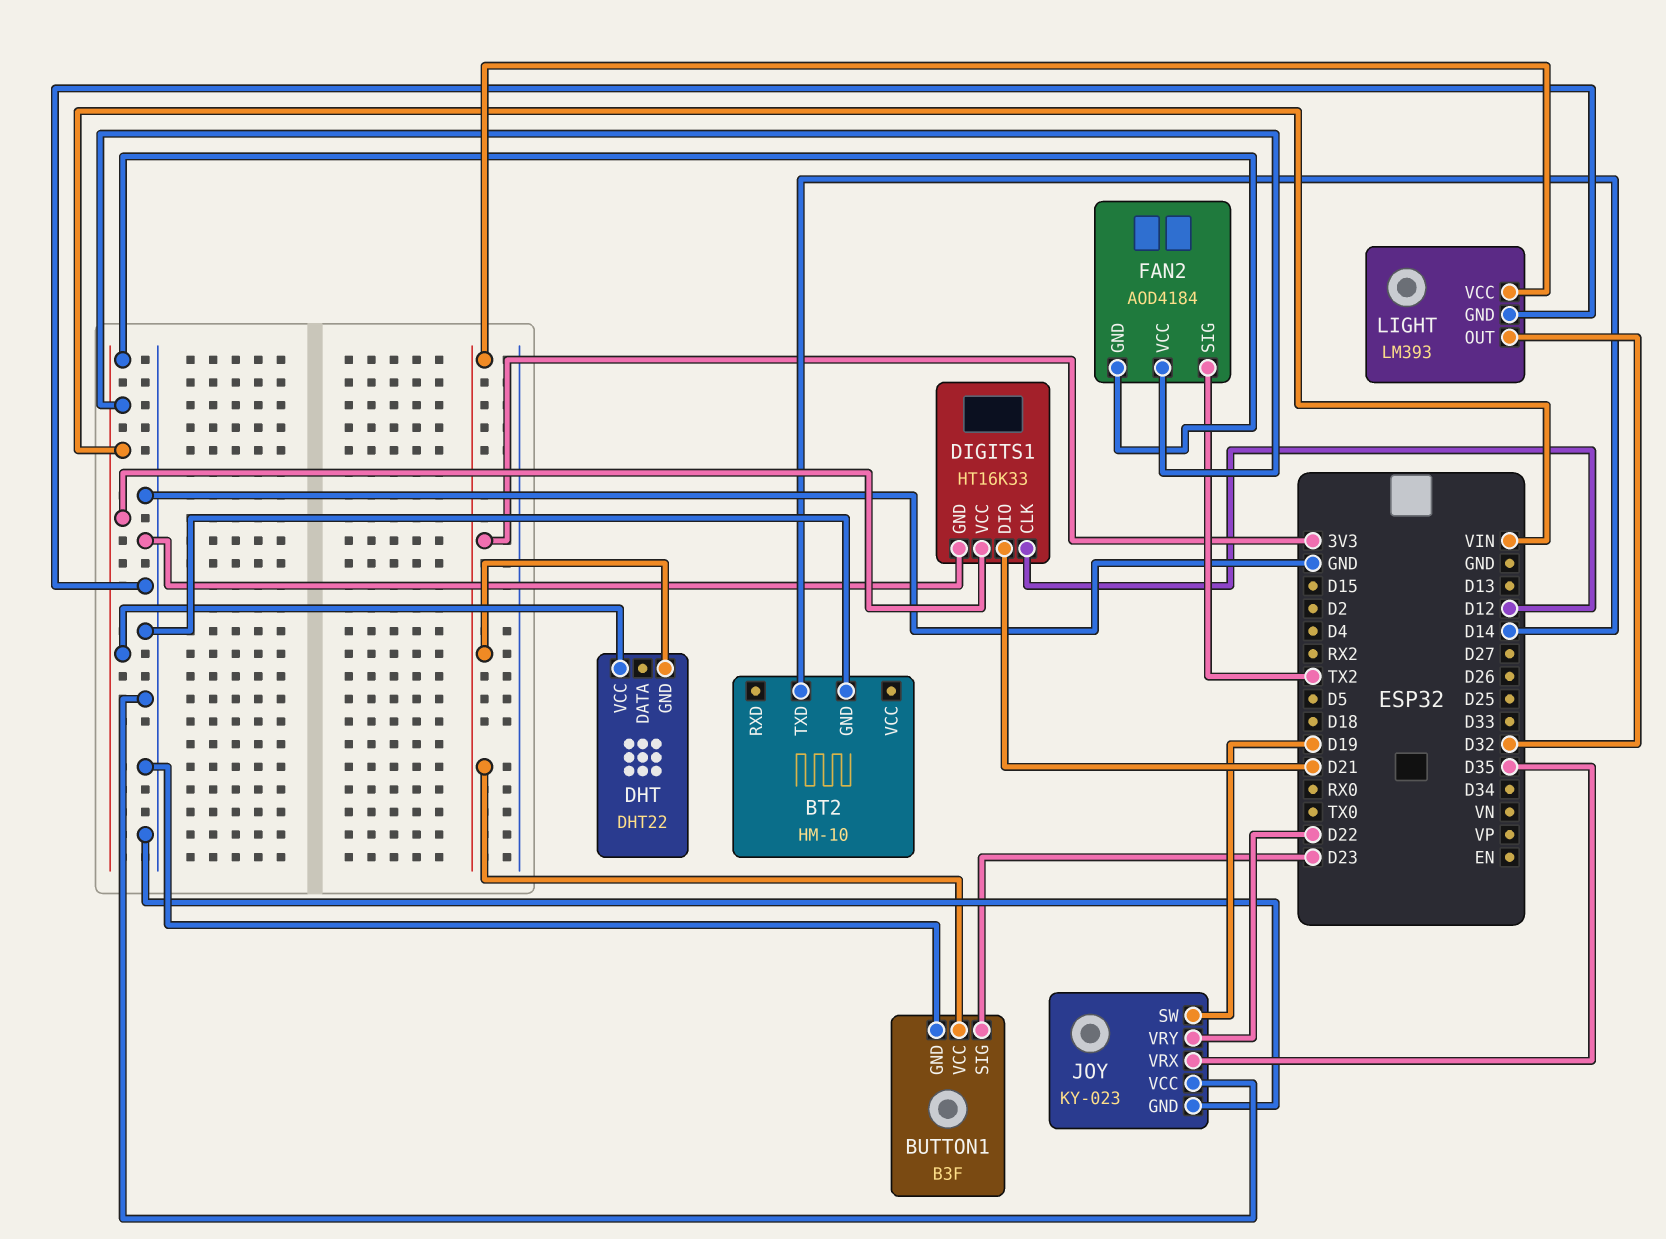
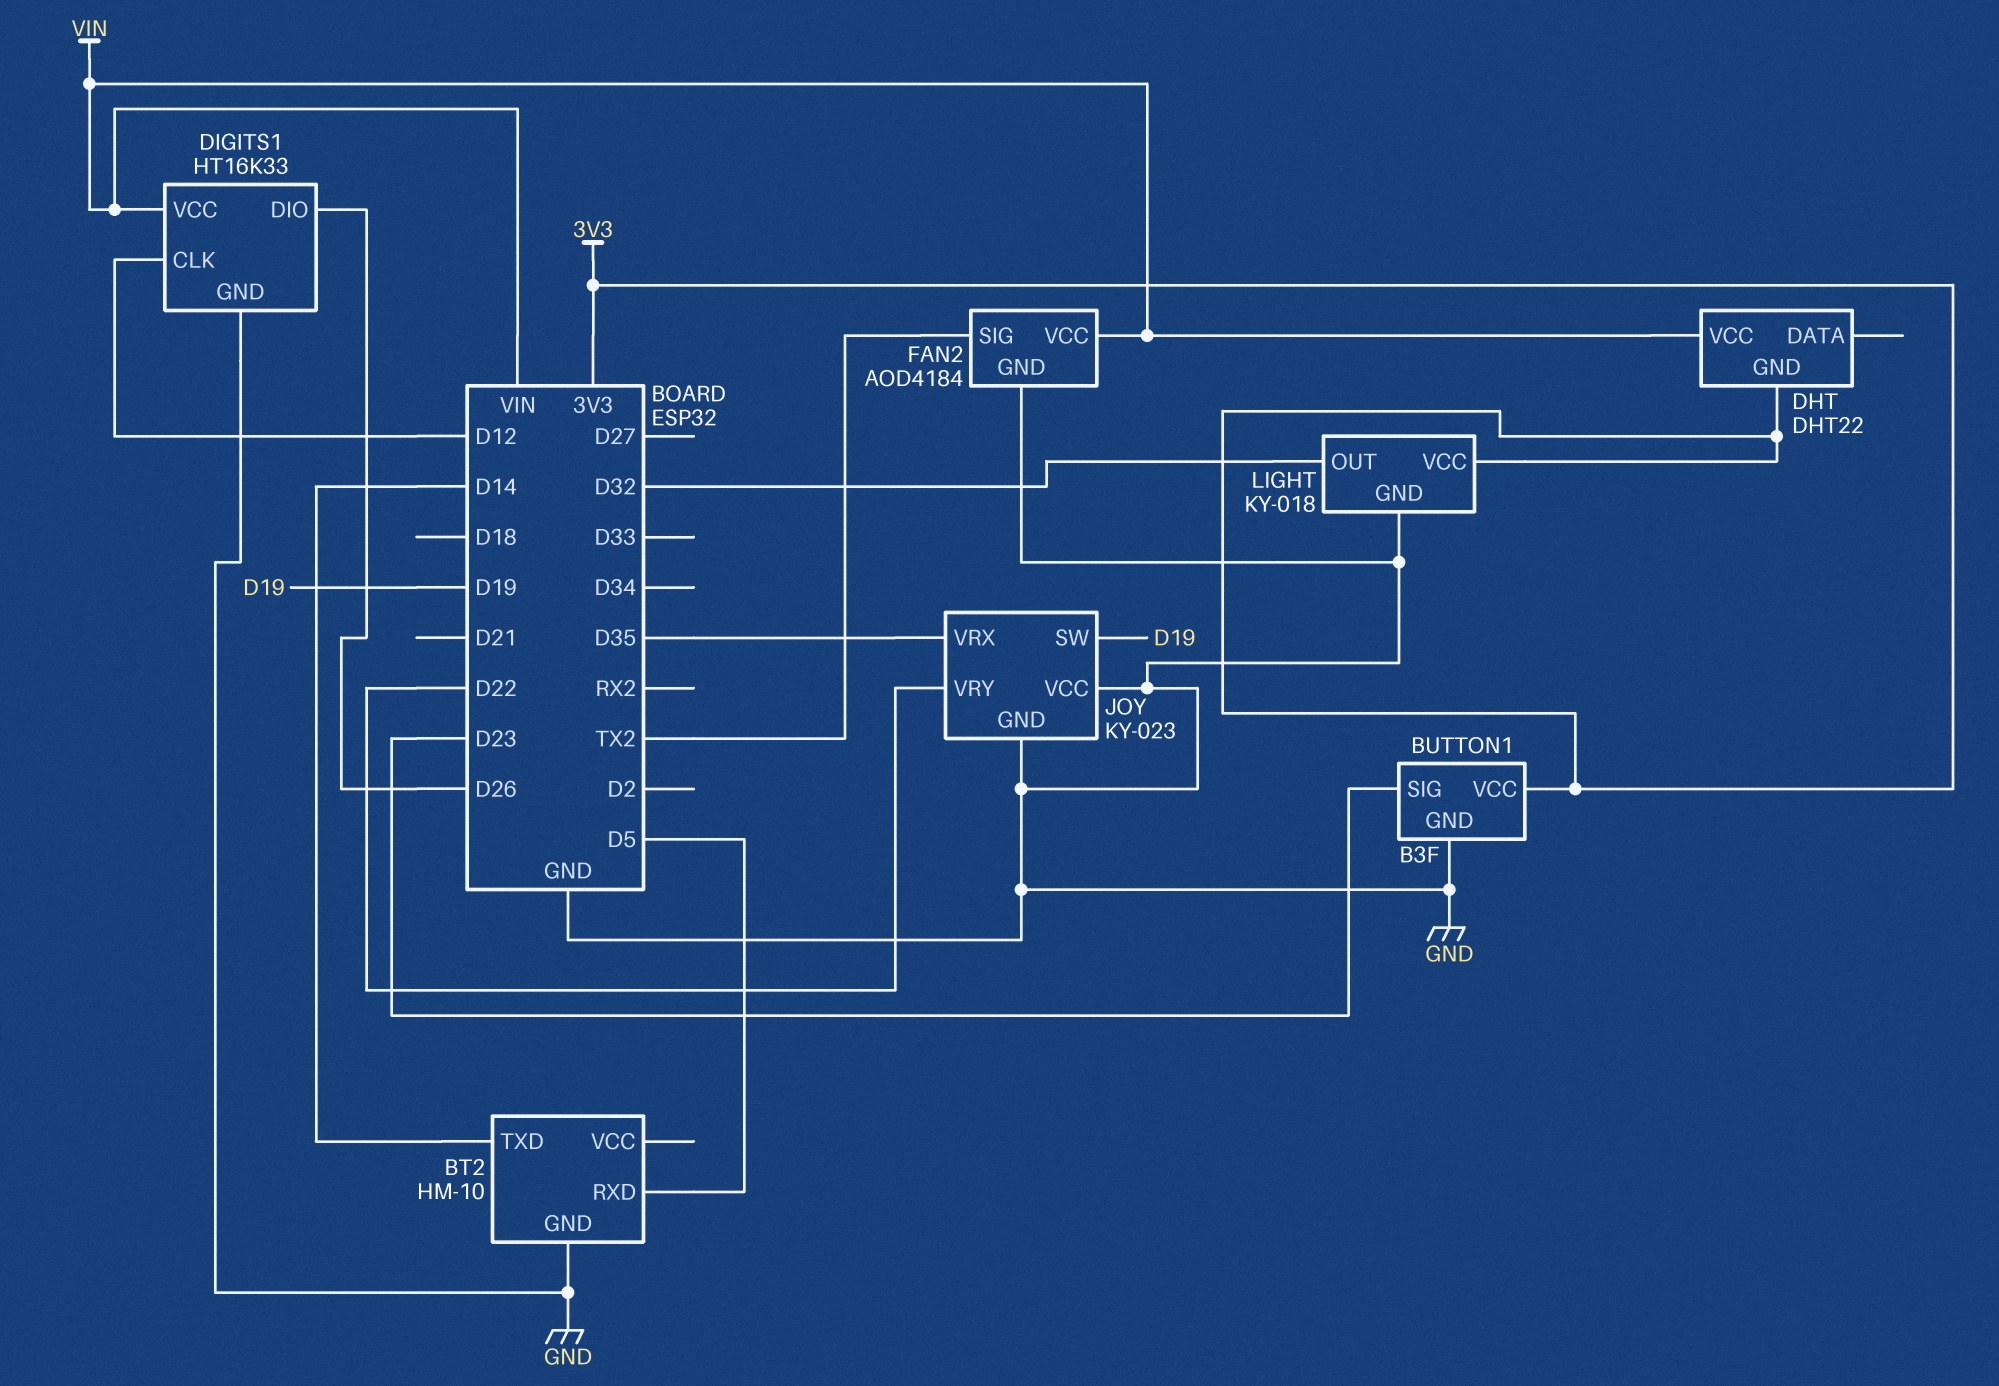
BT2 pin RXD: none -> D5
DIGITS1 pin DIO: D21 -> D26
FAN2 pin GND: VIN -> GND
LIGHT: LM393 -> KY-018

